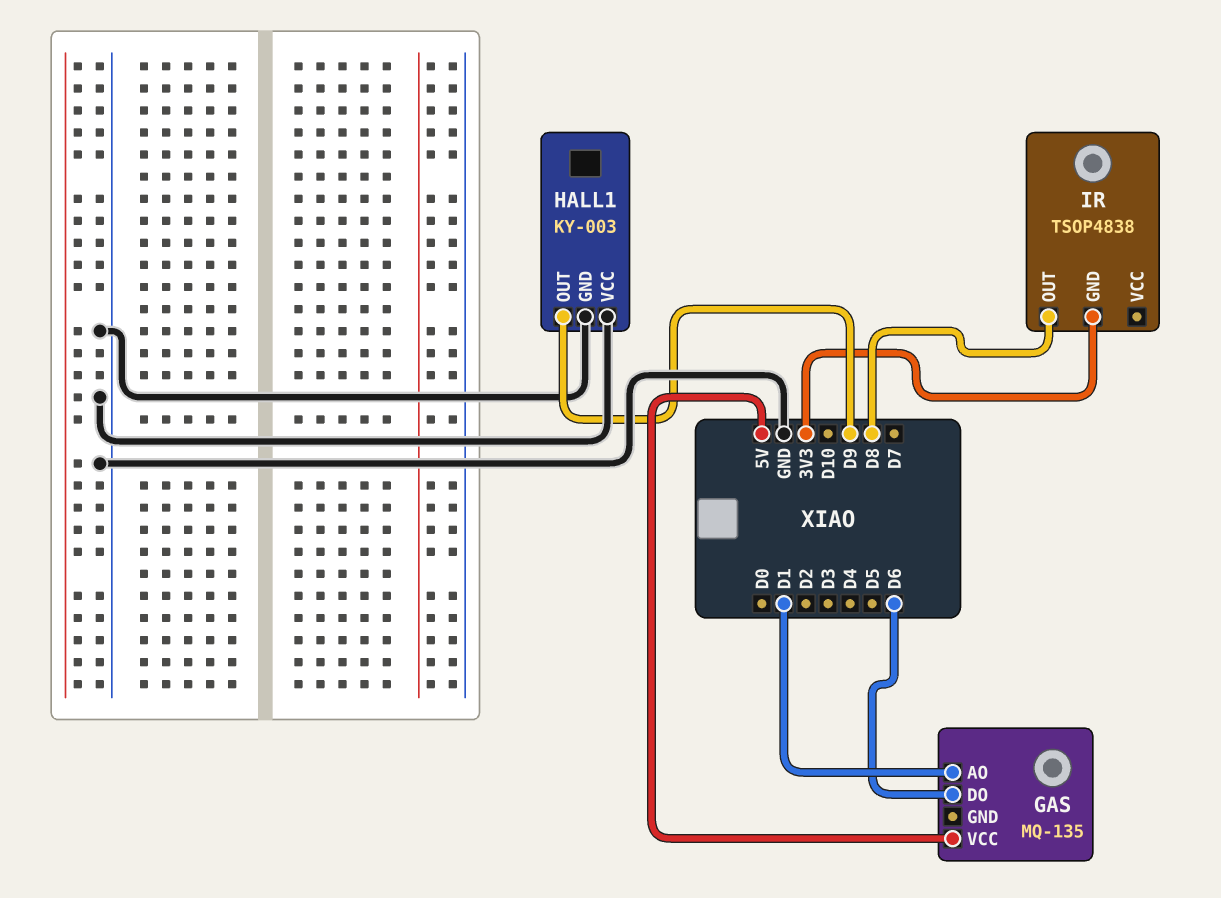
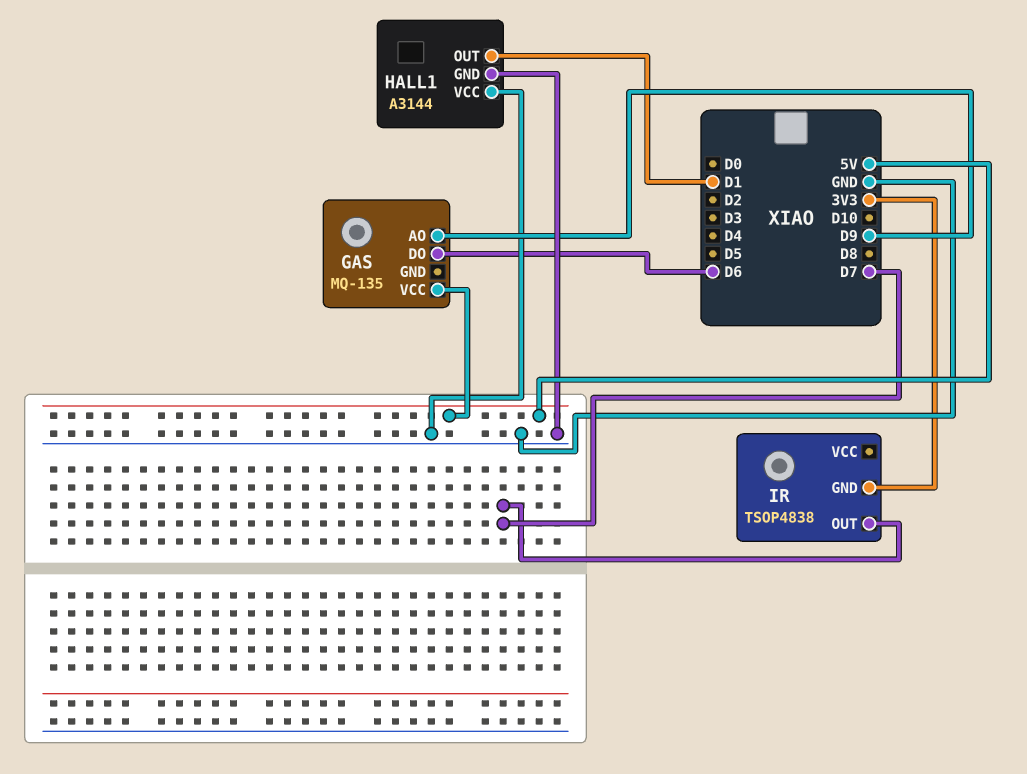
GAS pin AO: D1 -> D9
HALL1: KY-003 -> A3144
HALL1 pin OUT: D9 -> D1
IR pin OUT: D8 -> D7

